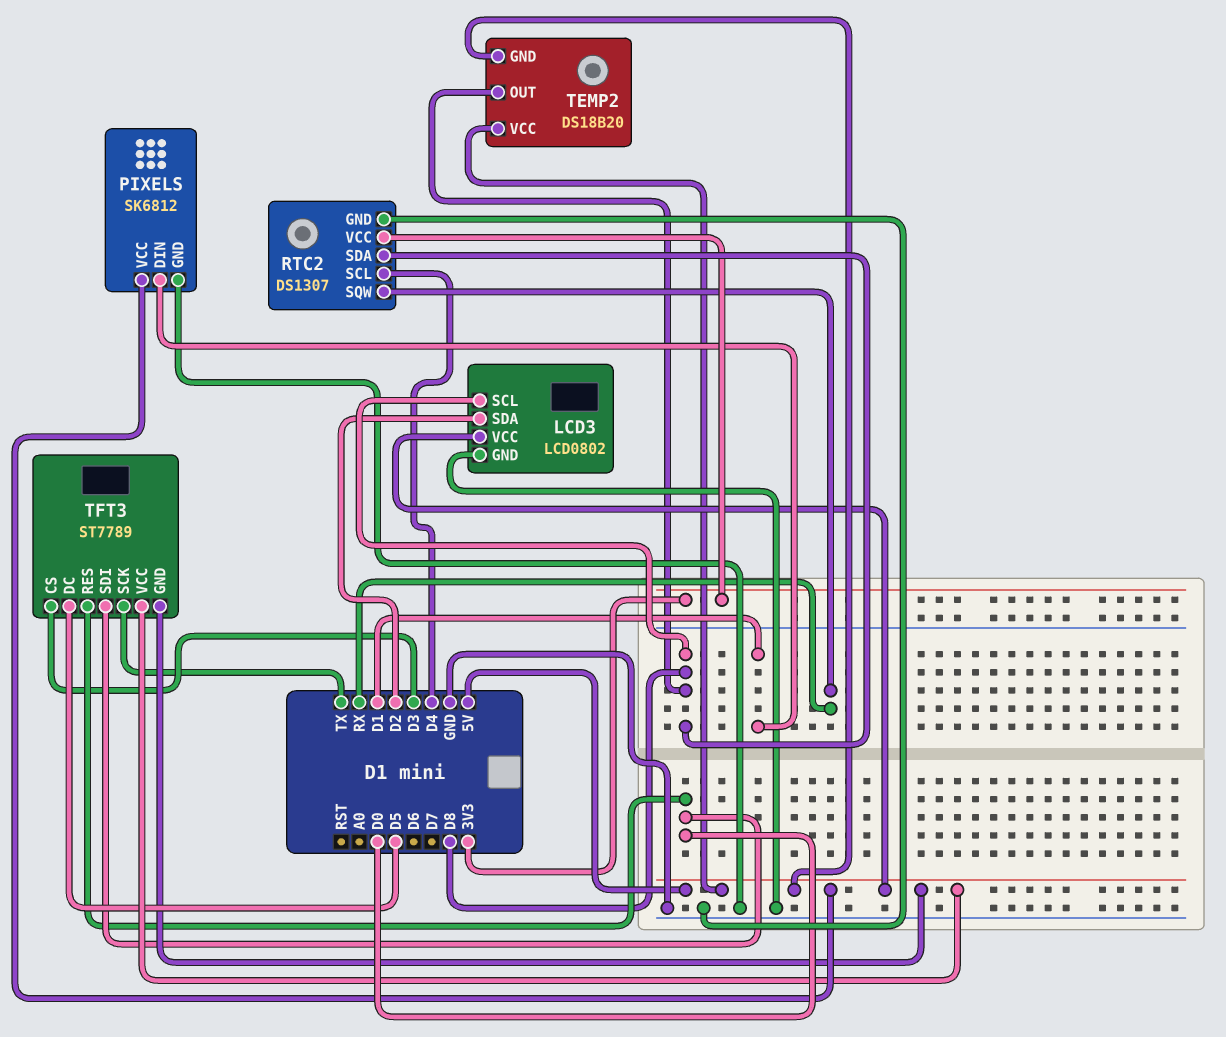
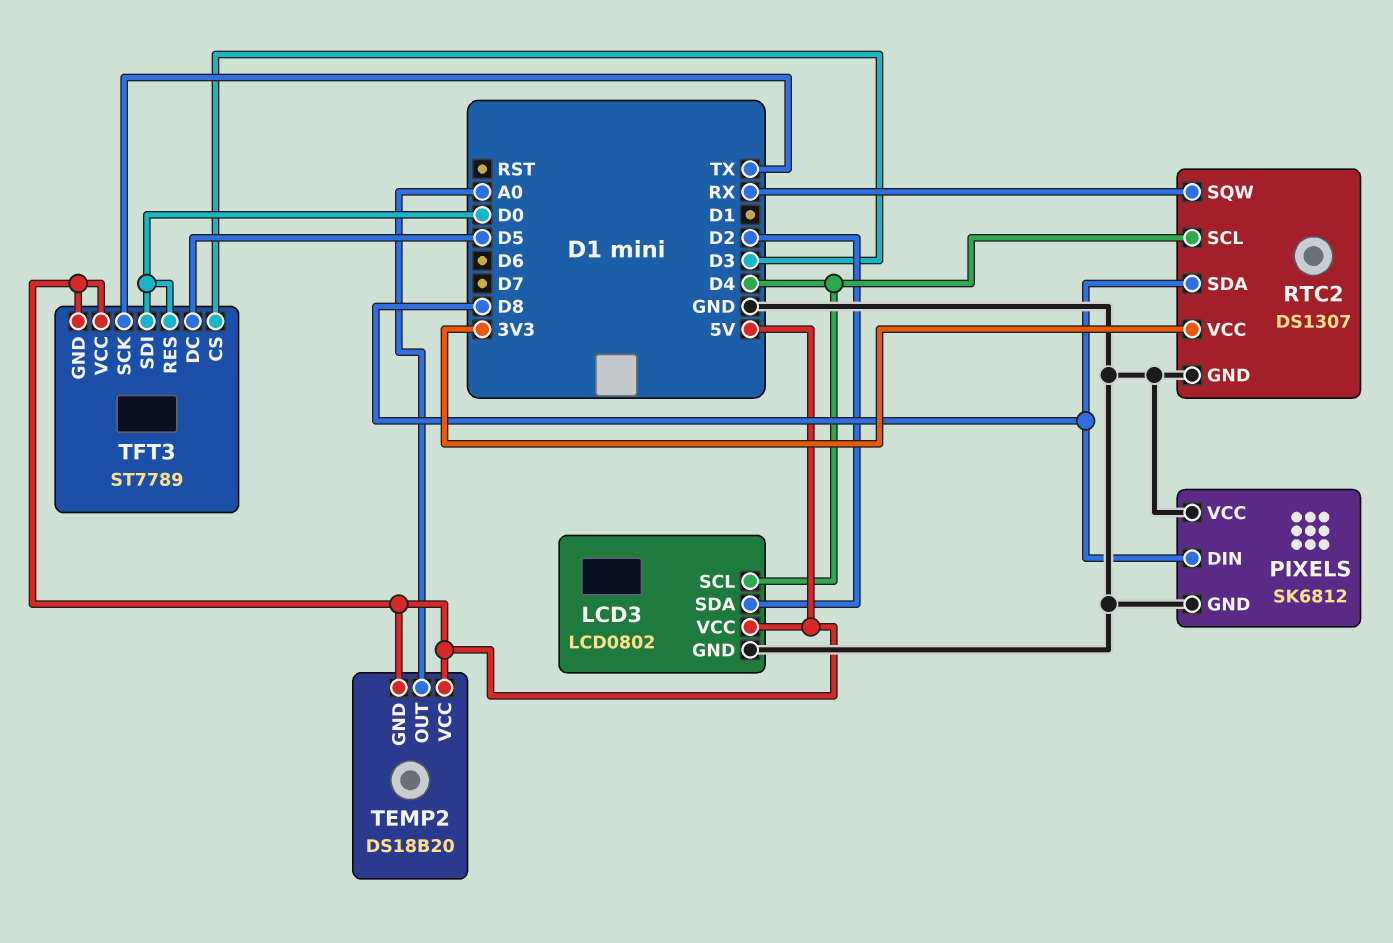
LCD3 pin SCL: D8 -> D4
PIXELS pin DIN: D1 -> D8
PIXELS pin VCC: 5V -> GND
TEMP2 pin OUT: D8 -> A0

